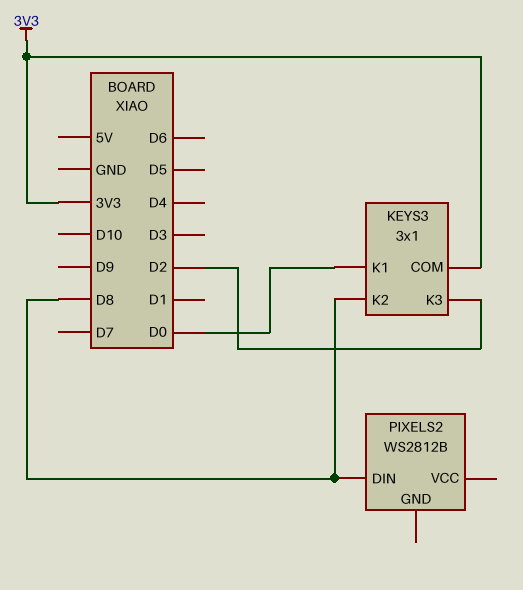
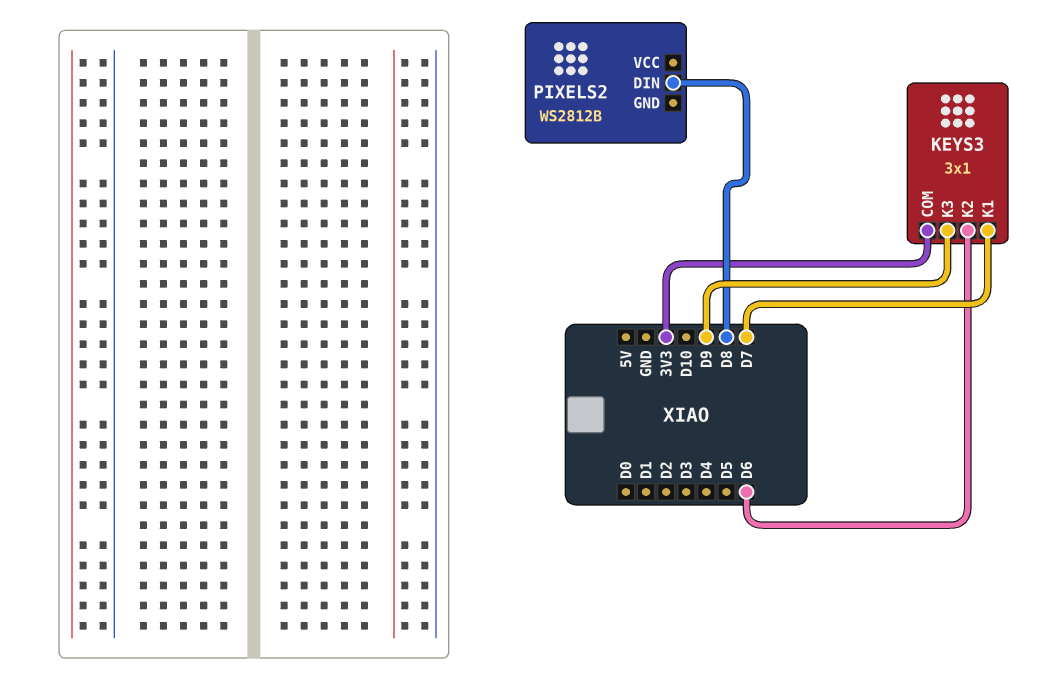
KEYS3 pin K1: D0 -> D7
KEYS3 pin K2: D8 -> D6
KEYS3 pin K3: D2 -> D9

